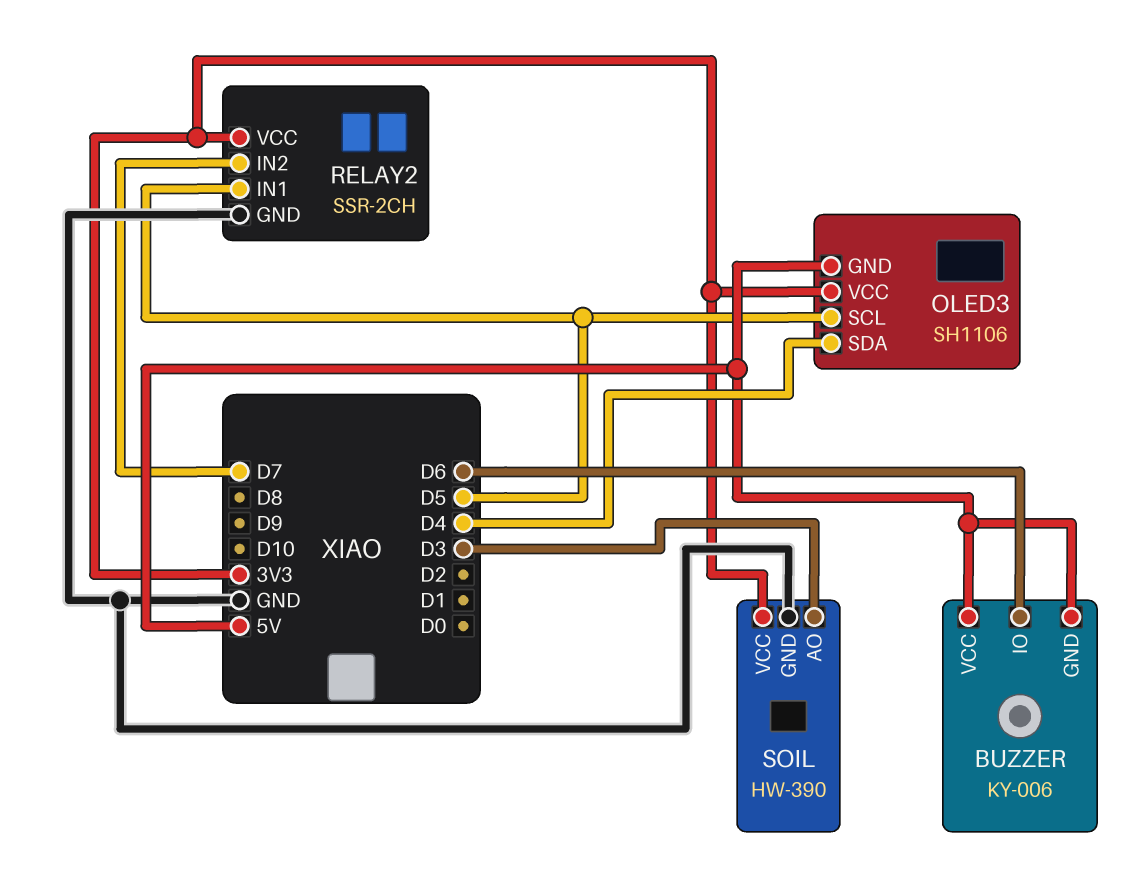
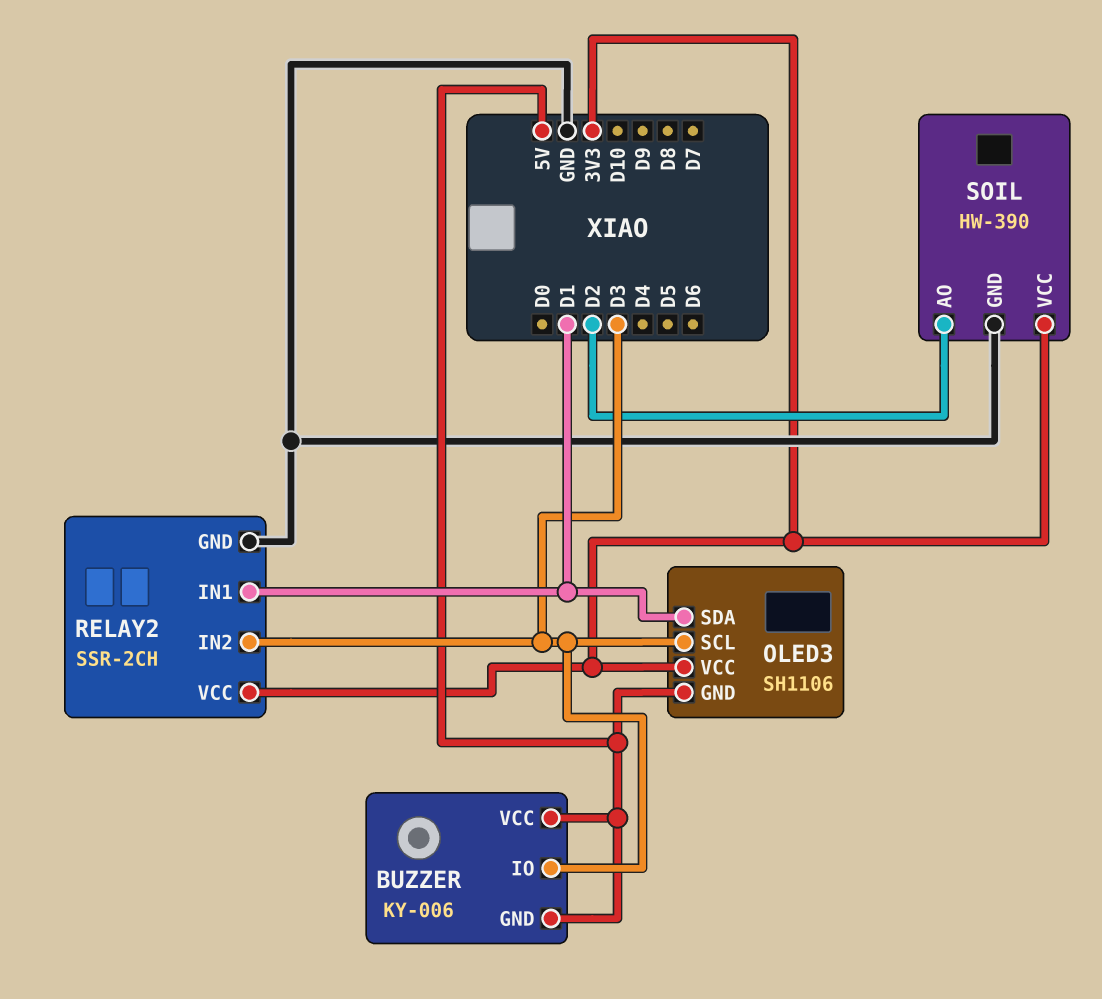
BUZZER pin IO: D6 -> D3
OLED3 pin SCL: D5 -> D3
OLED3 pin SDA: D4 -> D1
RELAY2 pin IN1: D5 -> D1
RELAY2 pin IN2: D7 -> D3
SOIL pin AO: D3 -> D2

